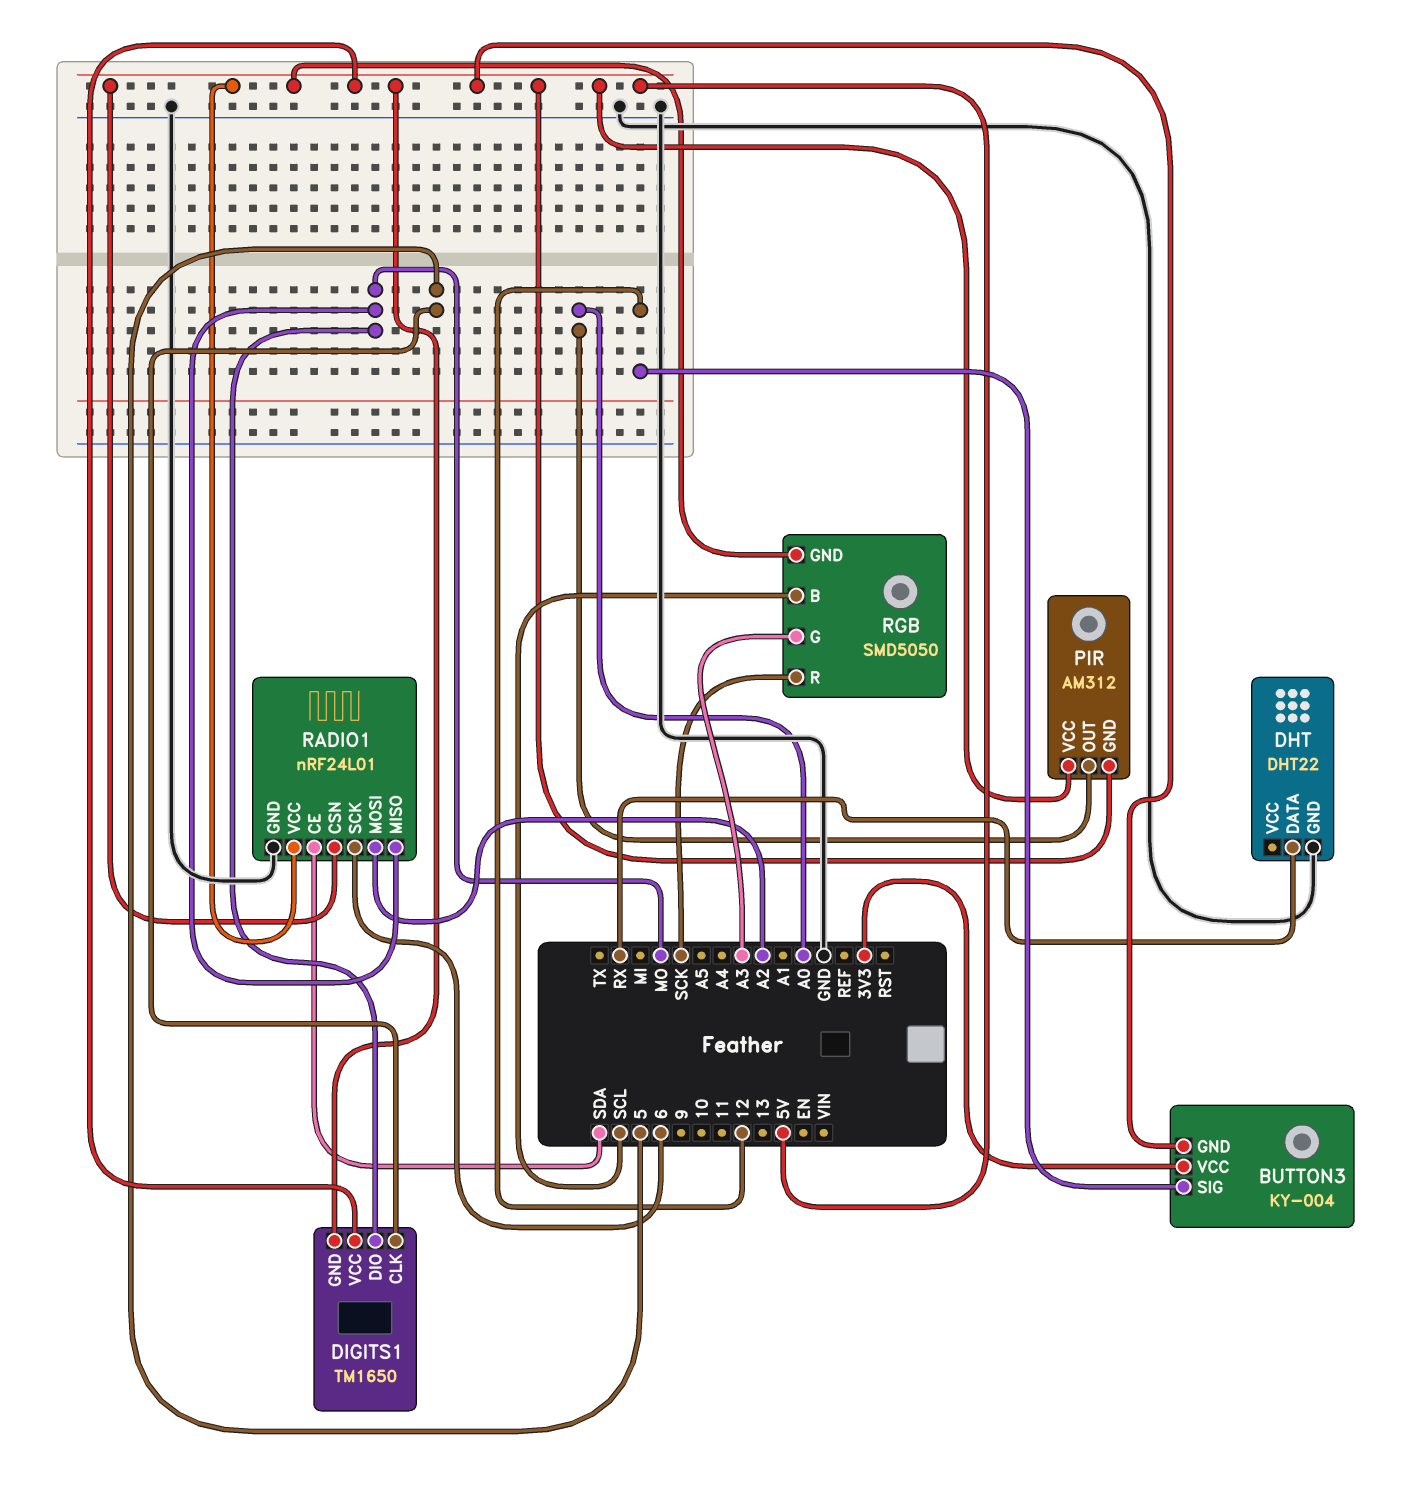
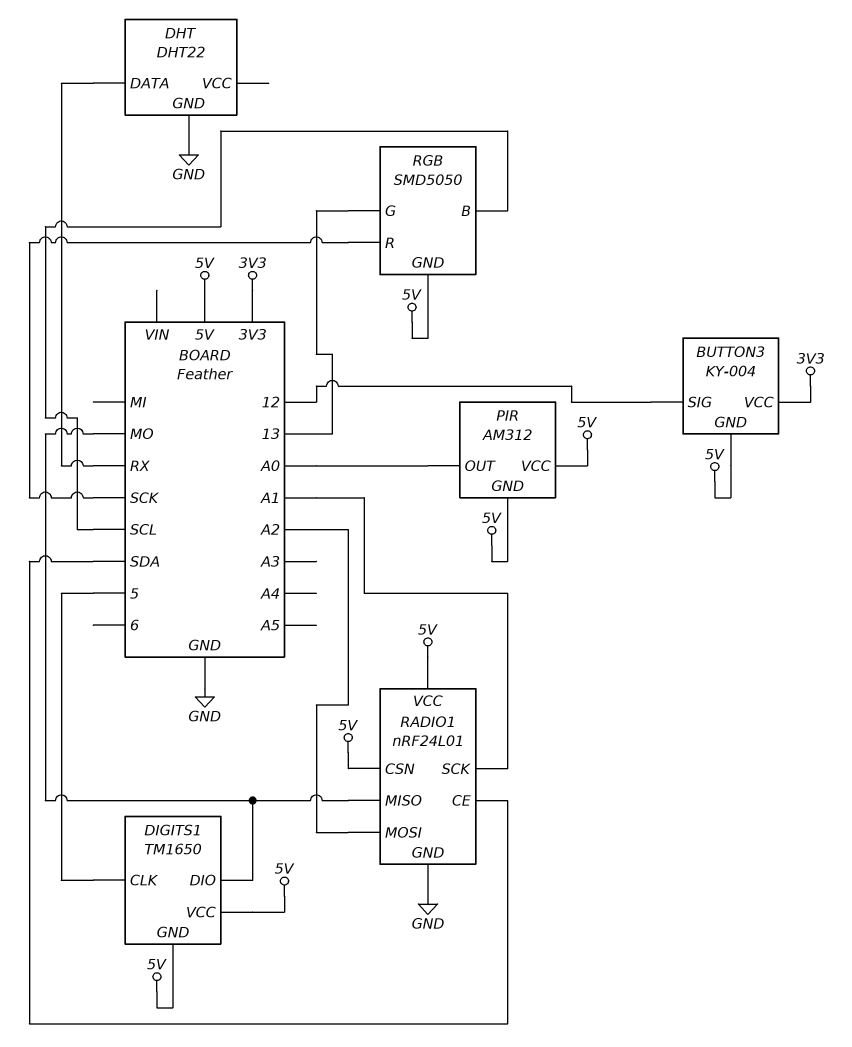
RADIO1 pin SCK: 6 -> A1
RGB pin G: A3 -> 13

